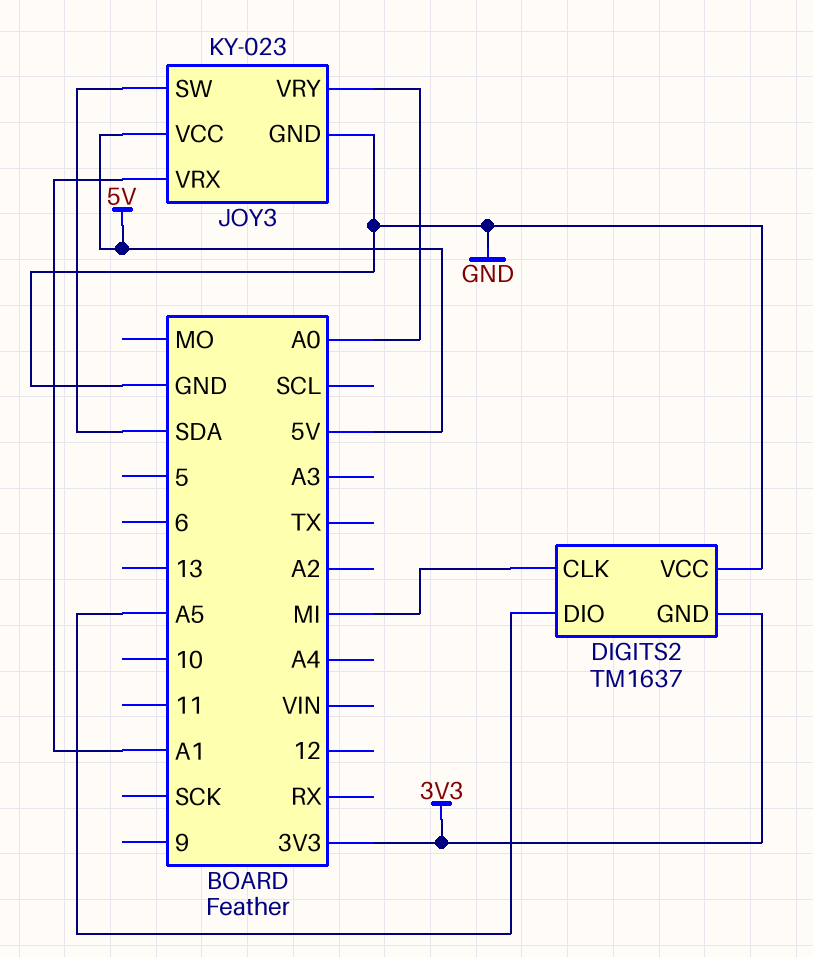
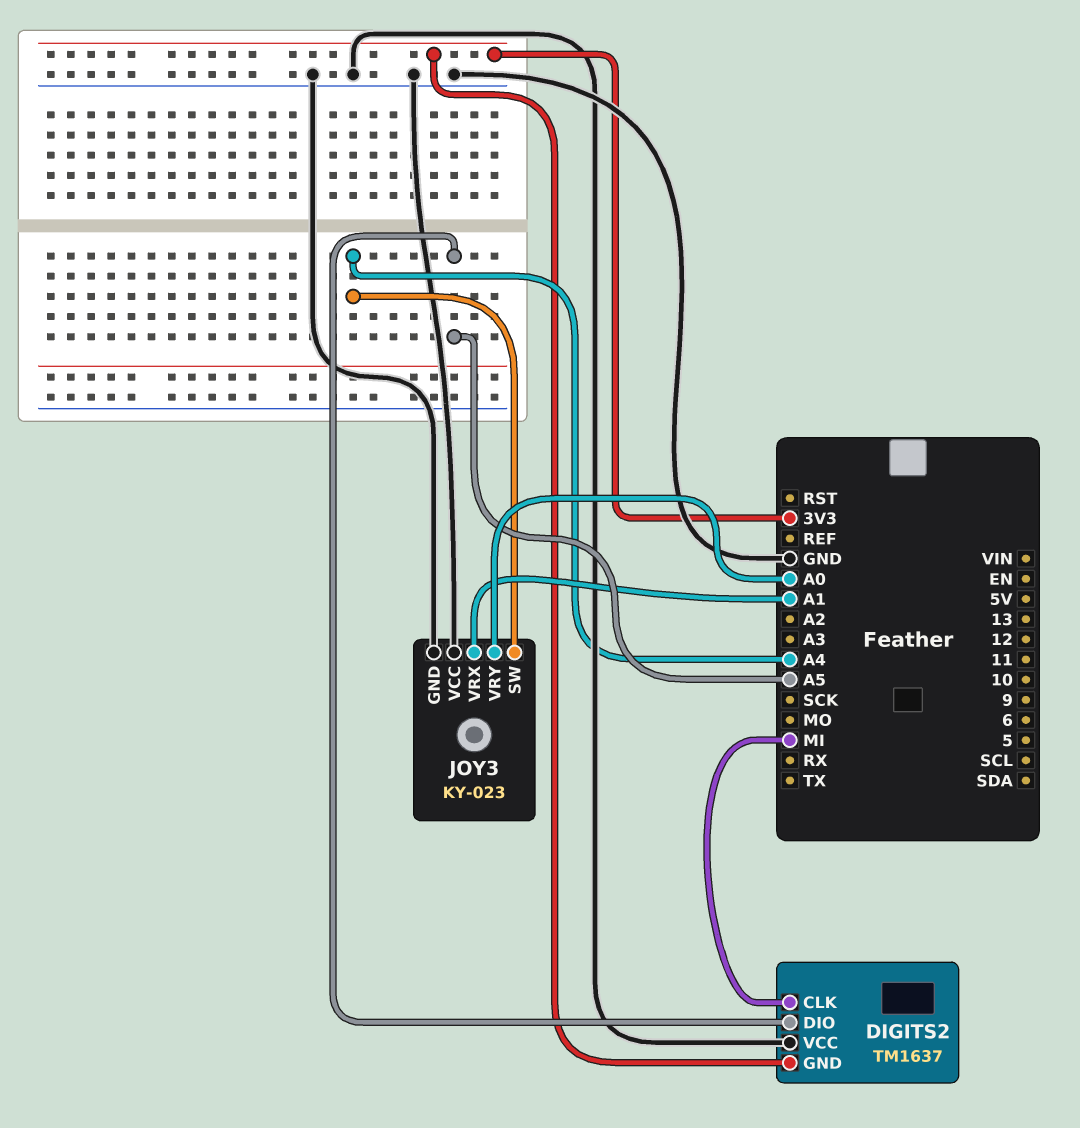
JOY3 pin SW: SDA -> A4
JOY3 pin VCC: 5V -> GND

